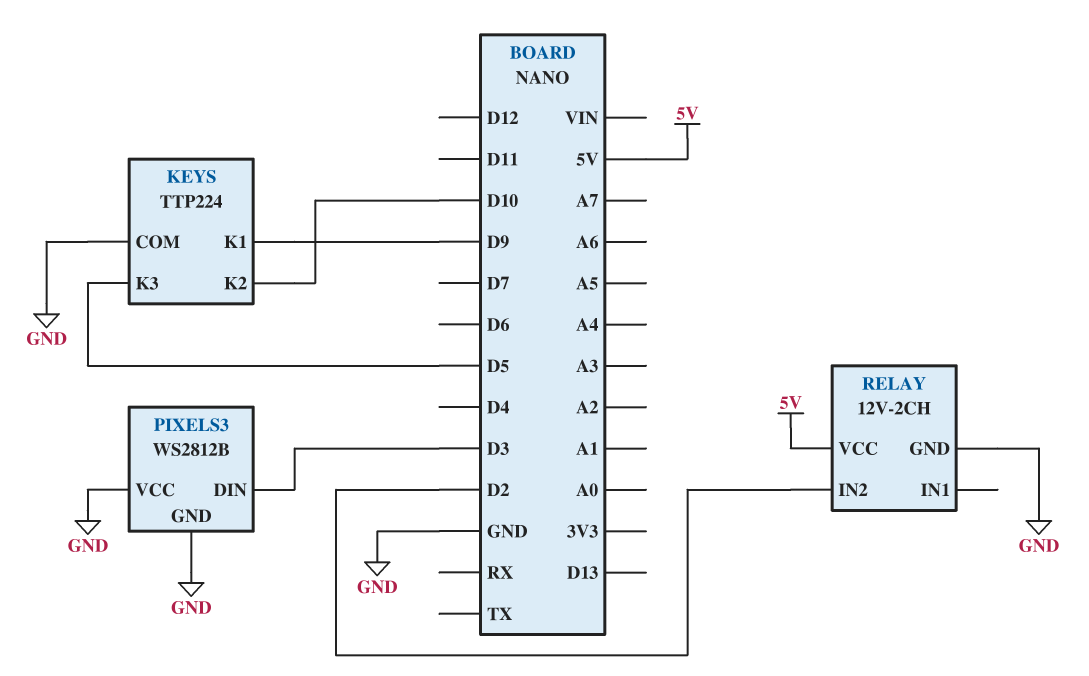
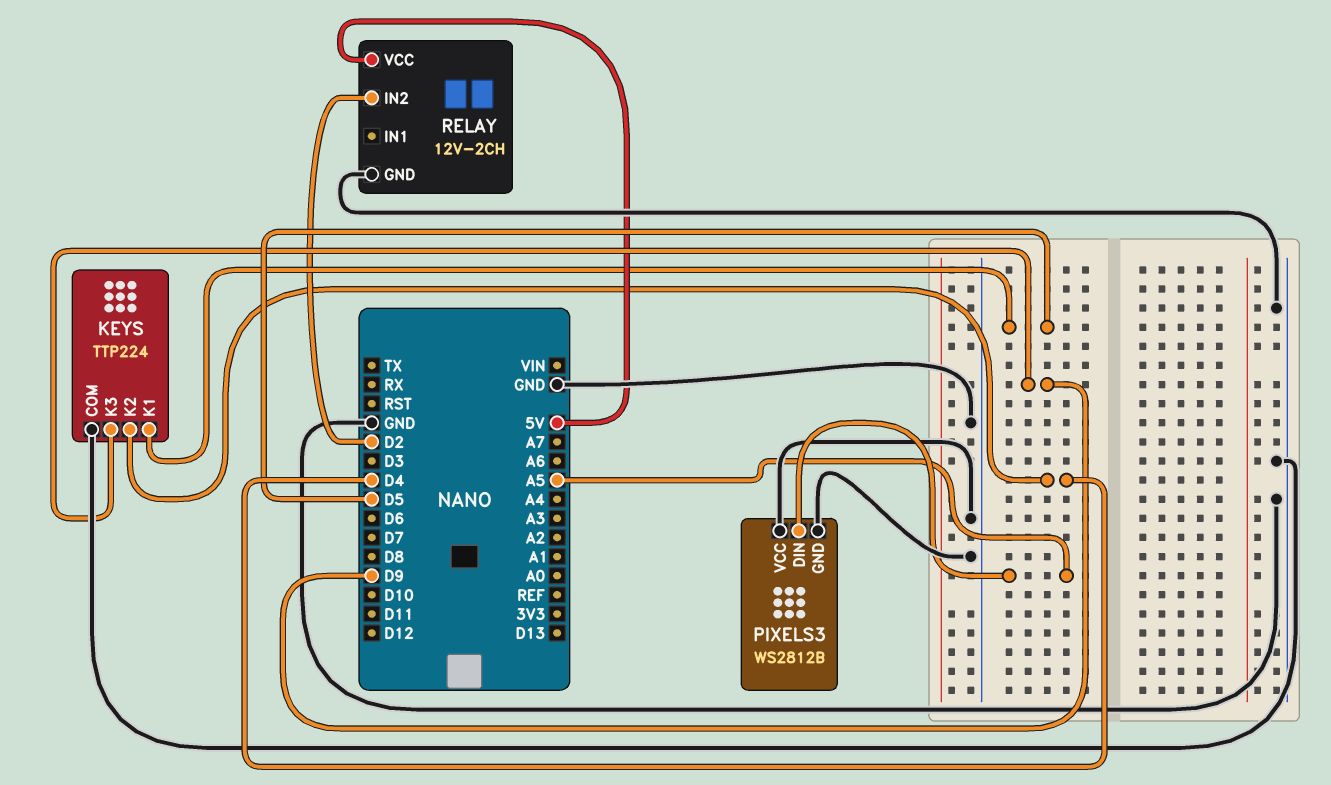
KEYS pin K1: D9 -> D5
KEYS pin K2: D10 -> D4
KEYS pin K3: D5 -> D9
PIXELS3 pin DIN: D3 -> A5

